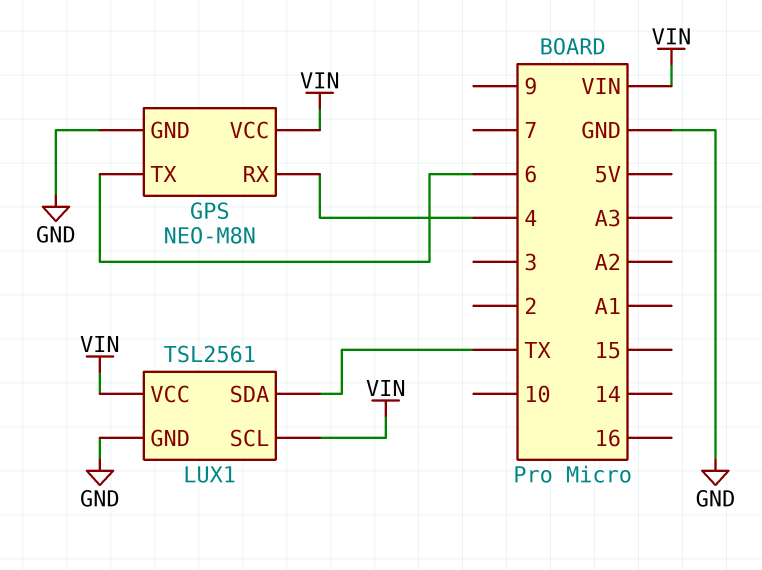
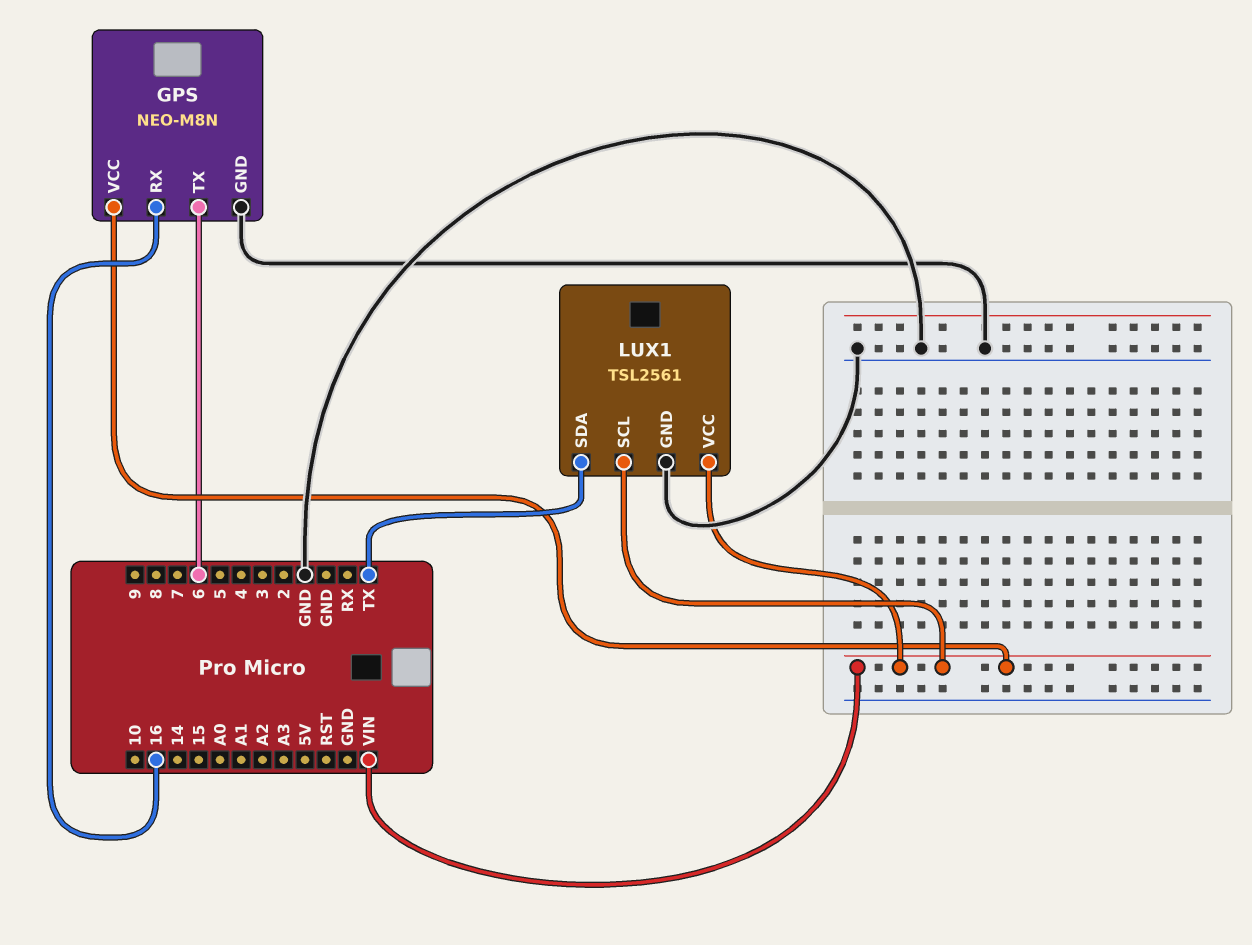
GPS pin RX: 4 -> 16

